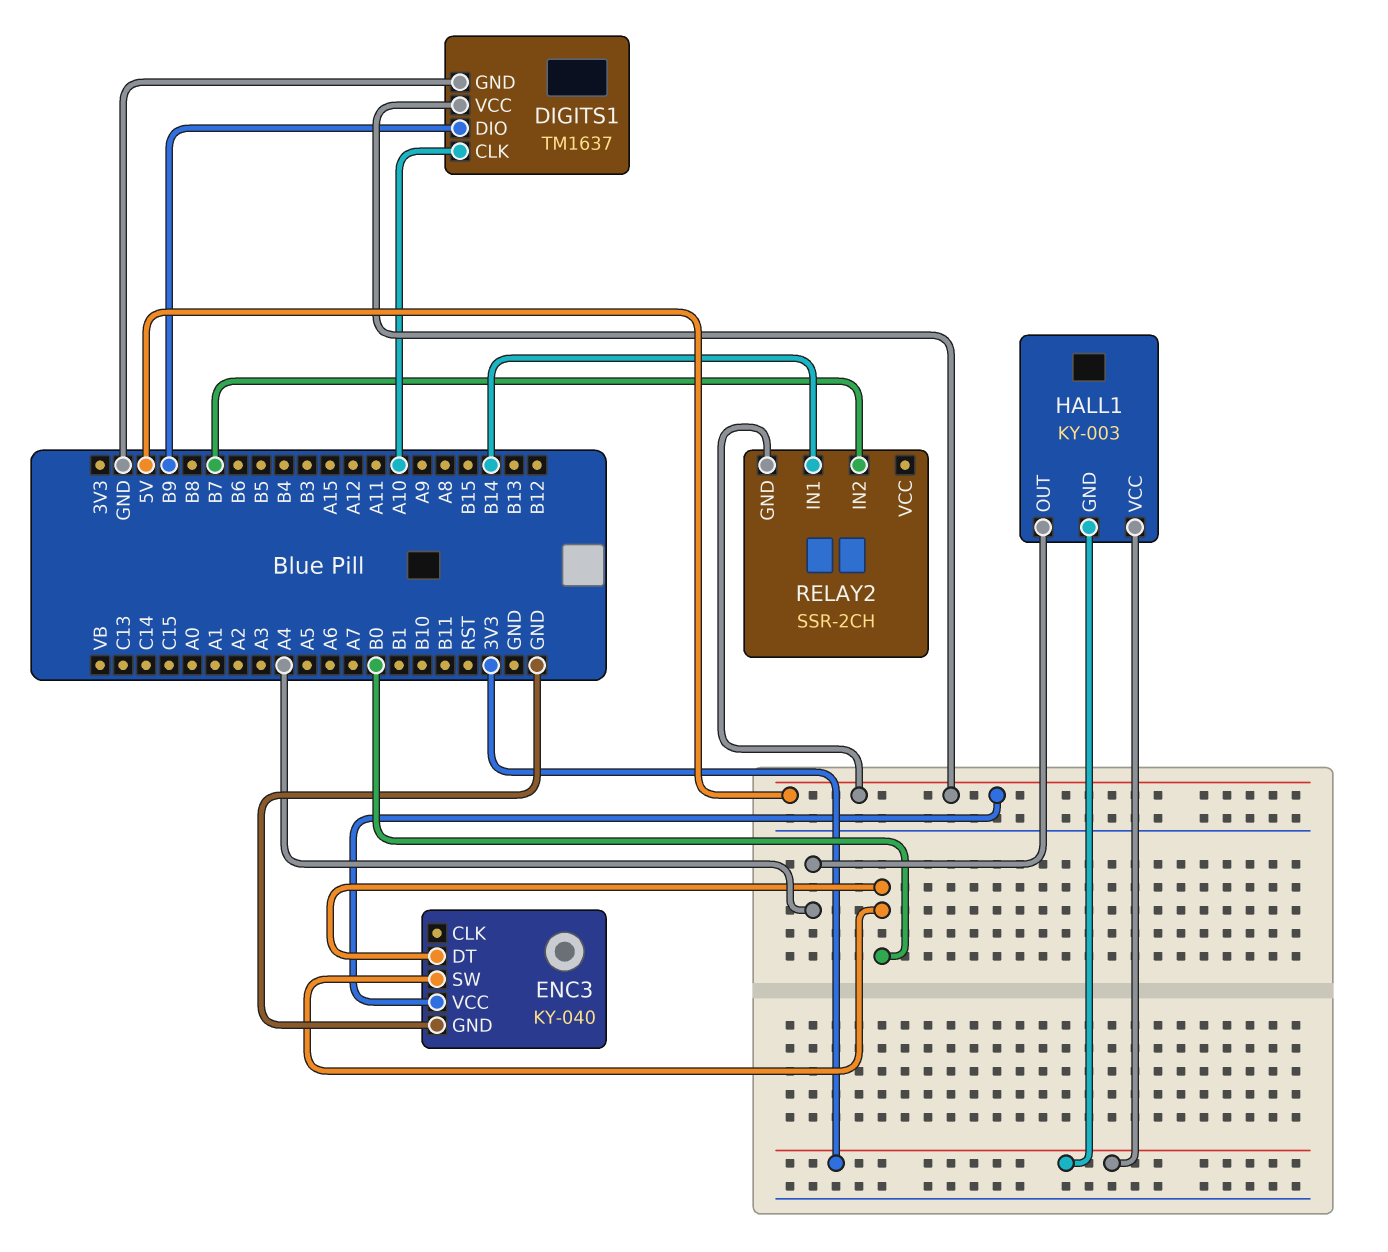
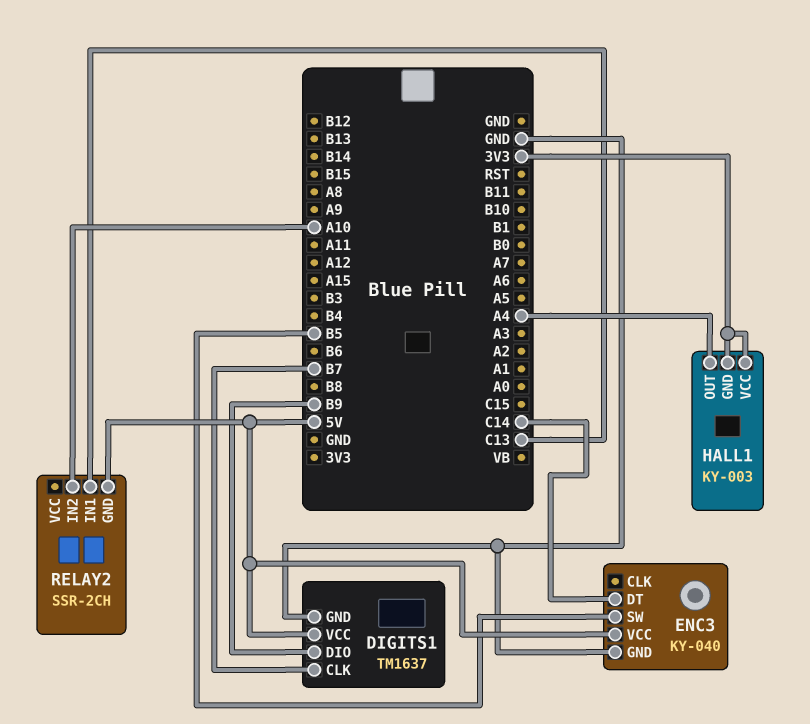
DIGITS1 pin CLK: A10 -> B7
ENC3 pin DT: B0 -> C14
ENC3 pin SW: B0 -> B5
RELAY2 pin IN1: B14 -> C13
RELAY2 pin IN2: B7 -> A10

